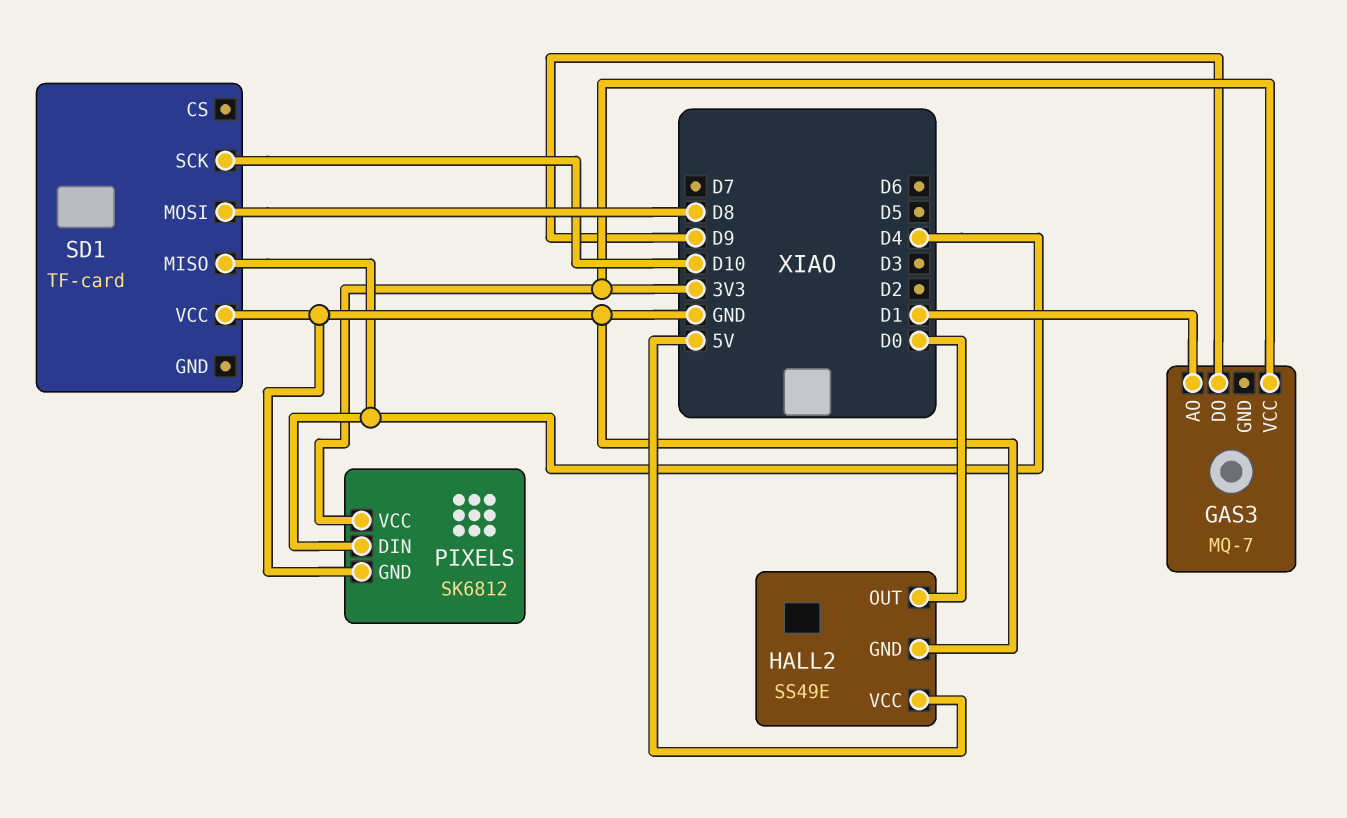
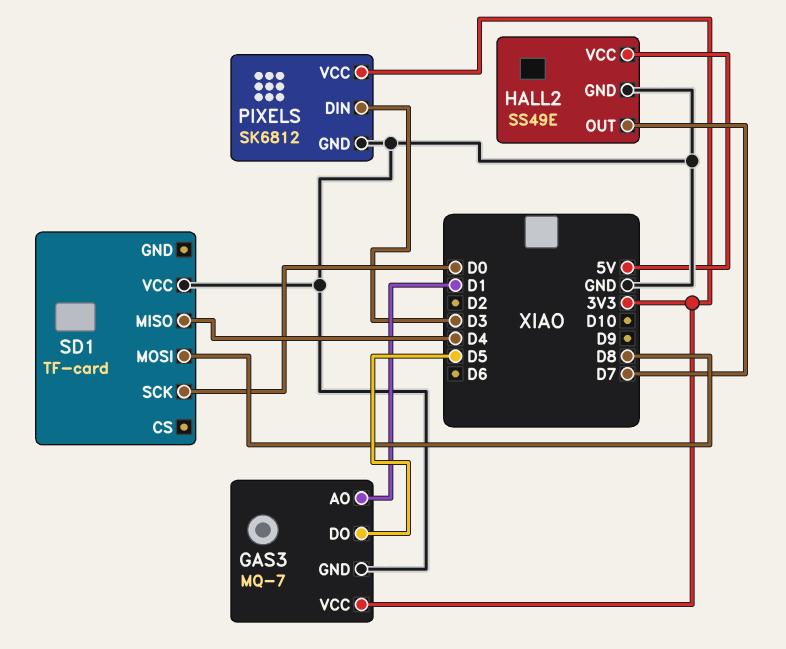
GAS3 pin DO: D9 -> D5
GAS3 pin GND: none -> GND
HALL2 pin OUT: D0 -> D7
PIXELS pin DIN: D4 -> D3
SD1 pin SCK: D10 -> D0

